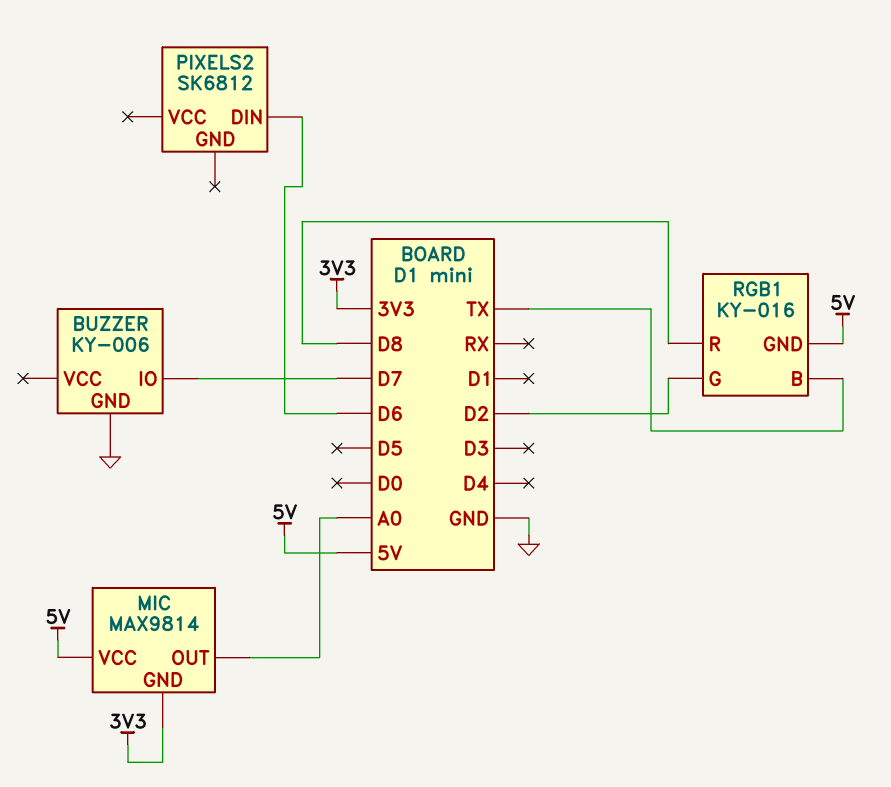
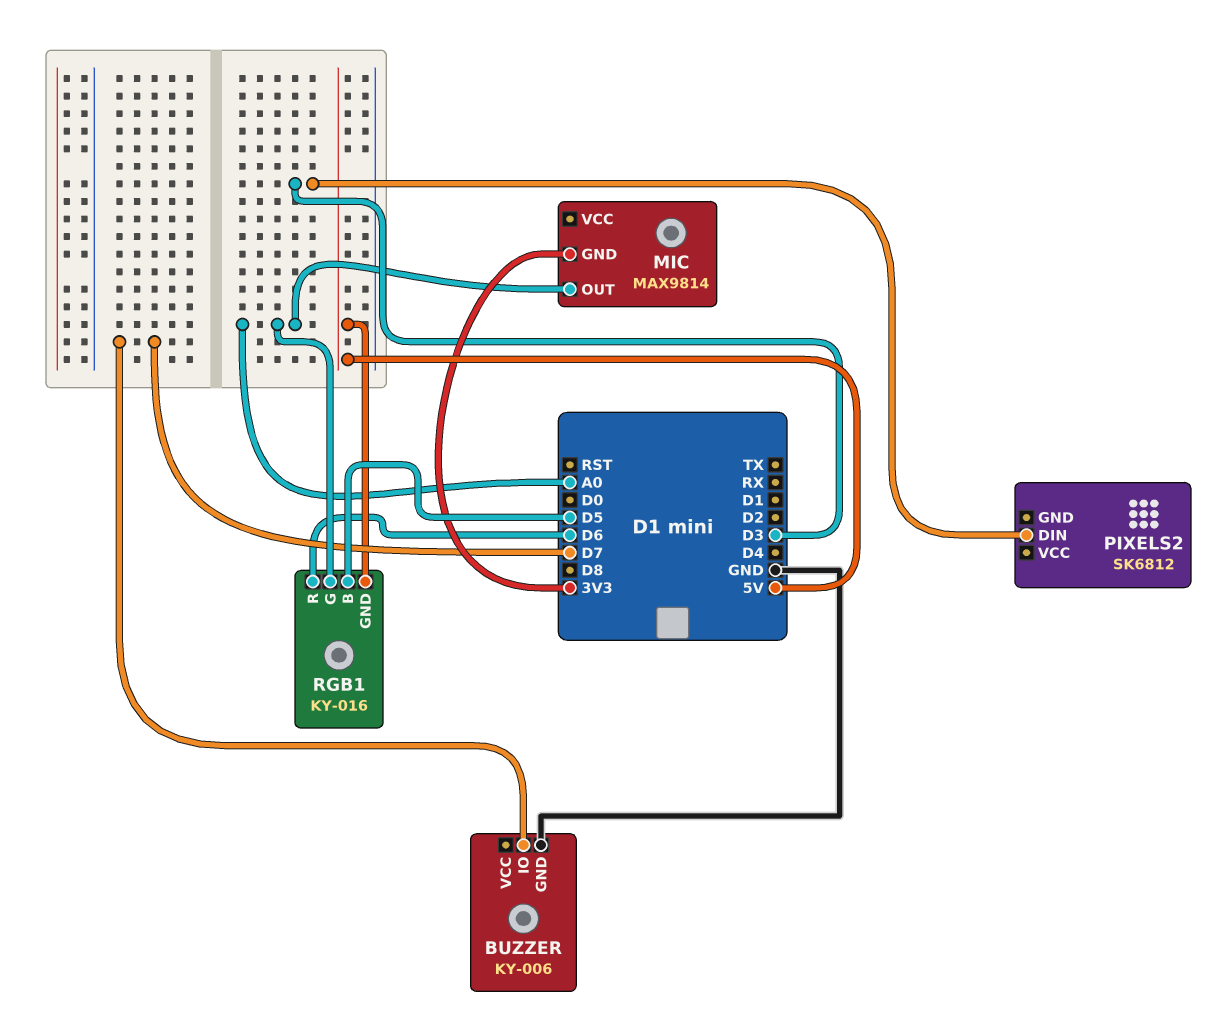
MIC pin VCC: 5V -> none
PIXELS2 pin DIN: D6 -> D3
RGB1 pin B: TX -> D5
RGB1 pin G: D2 -> A0
RGB1 pin R: D8 -> D6

